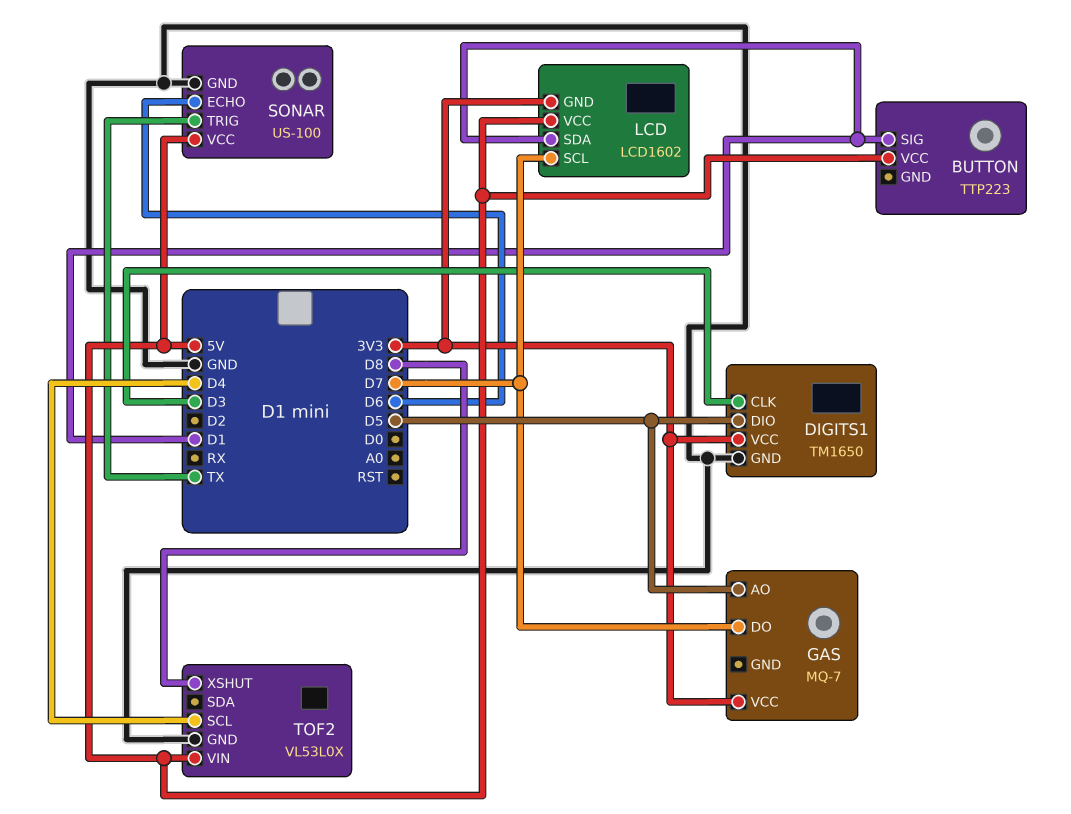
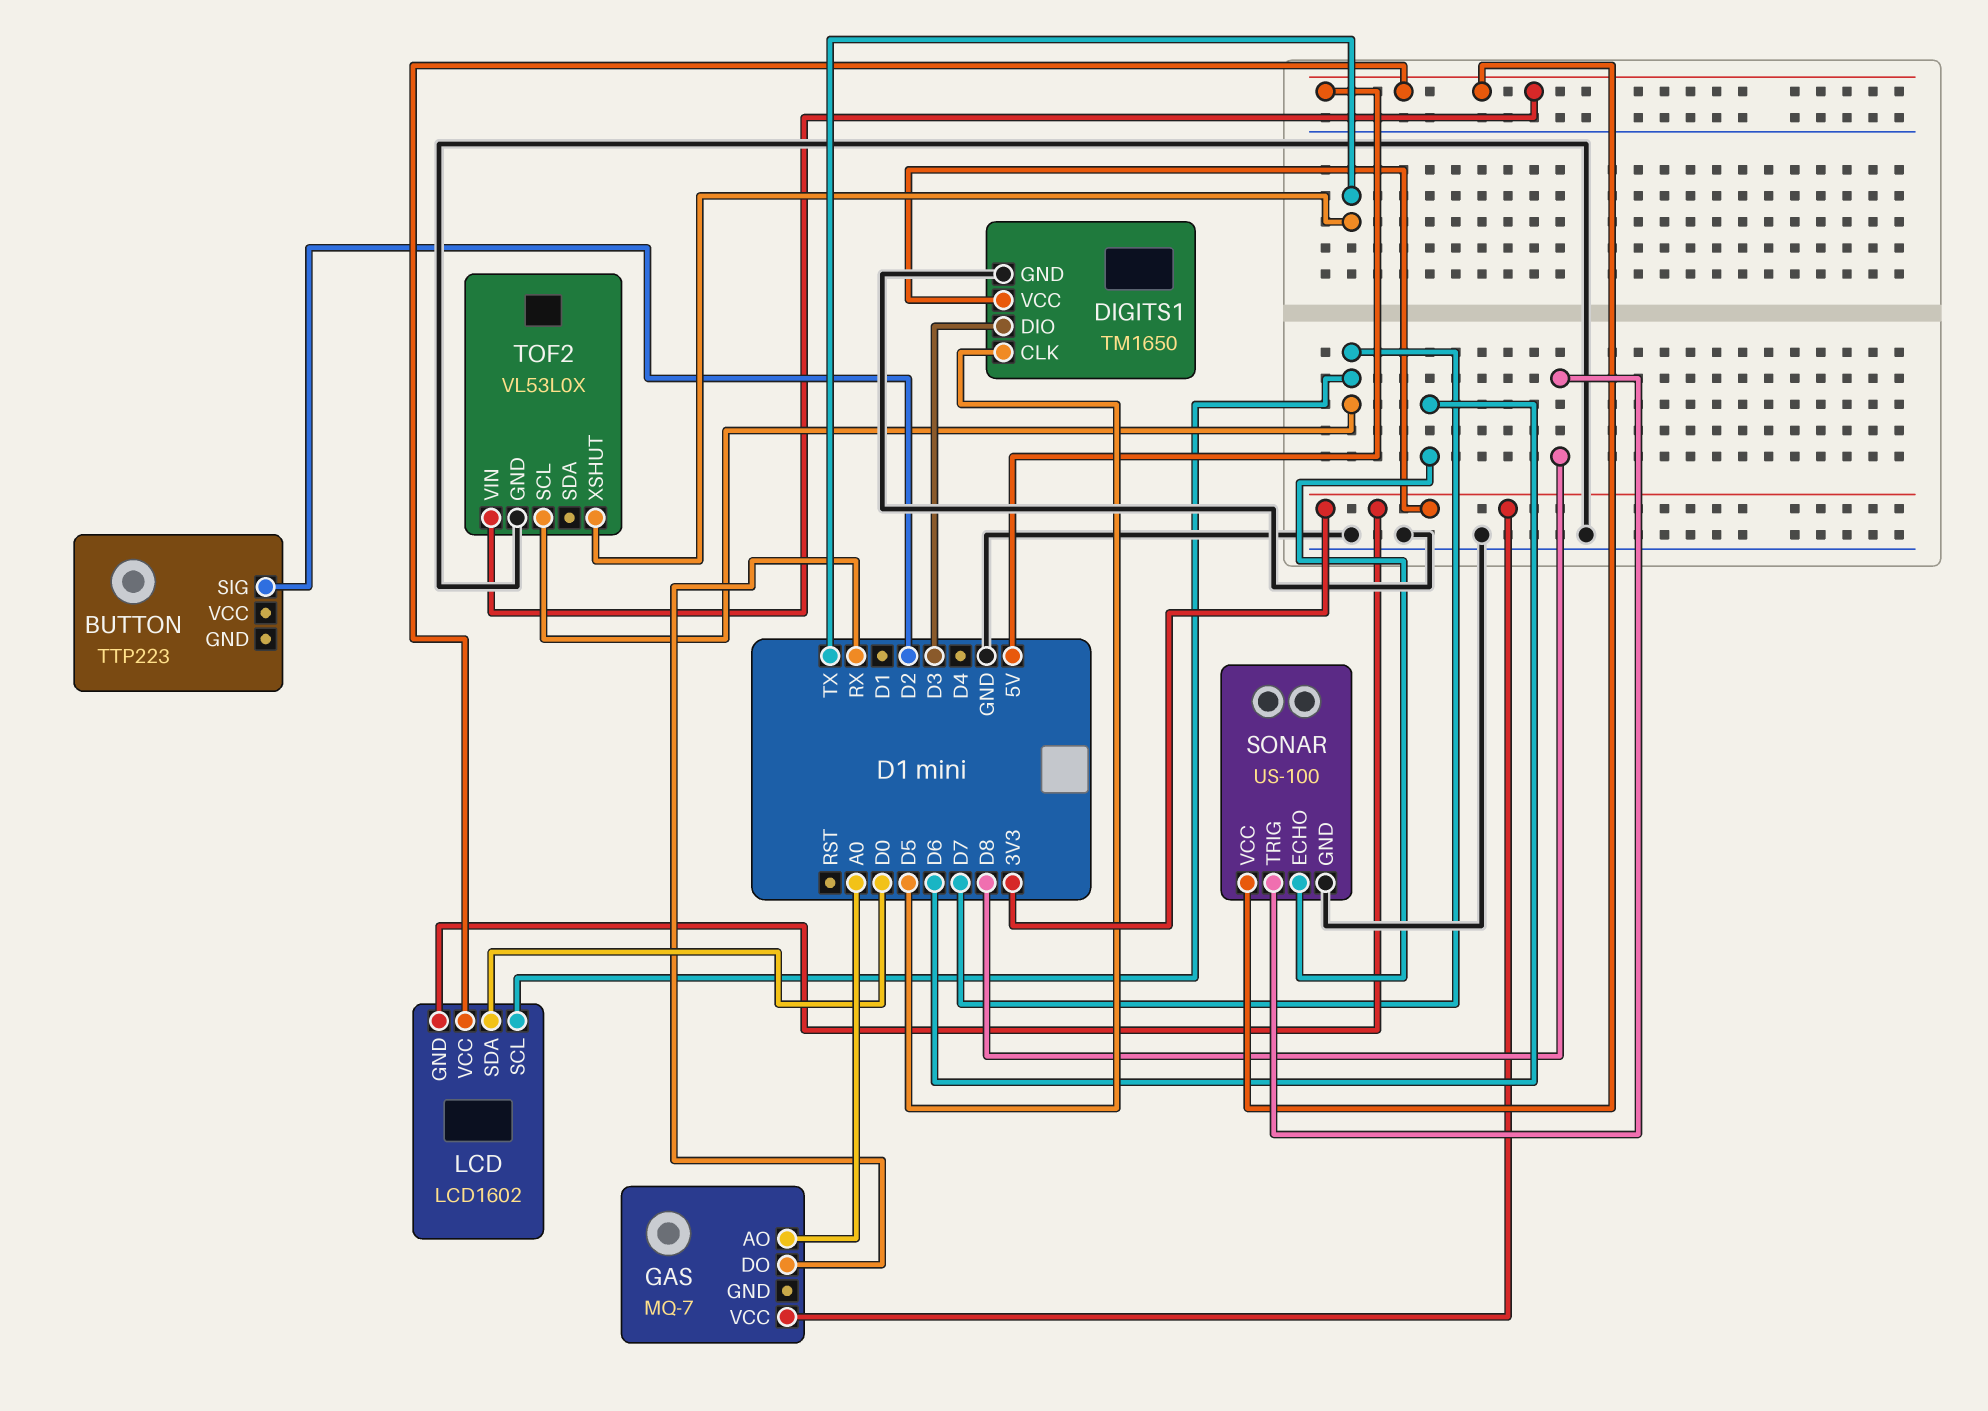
BUTTON pin SIG: D1 -> D2
BUTTON pin VCC: 5V -> none
DIGITS1 pin CLK: D3 -> D5
DIGITS1 pin DIO: D5 -> D3
GAS pin AO: D5 -> A0
GAS pin DO: D7 -> RX
LCD pin SDA: D1 -> D0
SONAR pin TRIG: TX -> D8
TOF2 pin SCL: D4 -> D7
TOF2 pin XSHUT: D8 -> TX

